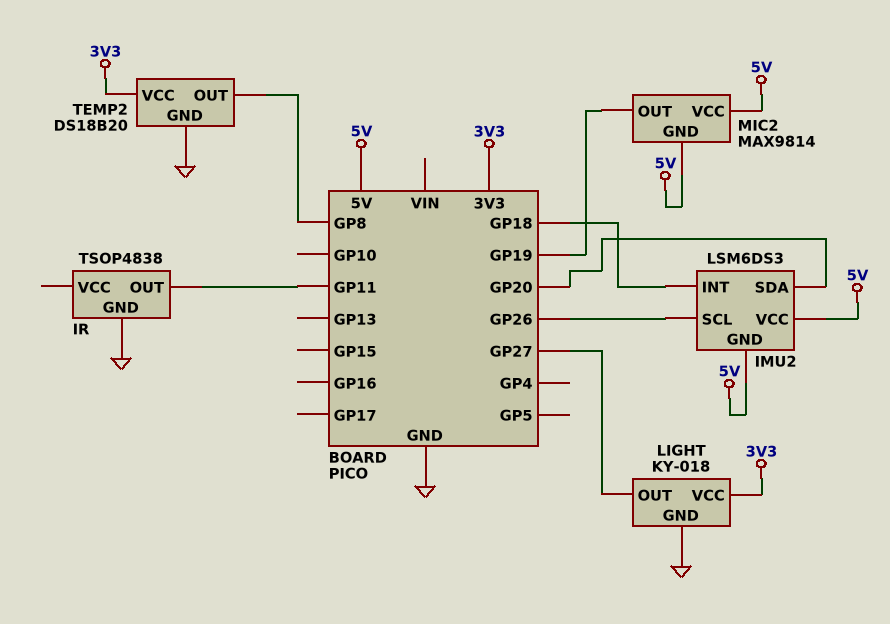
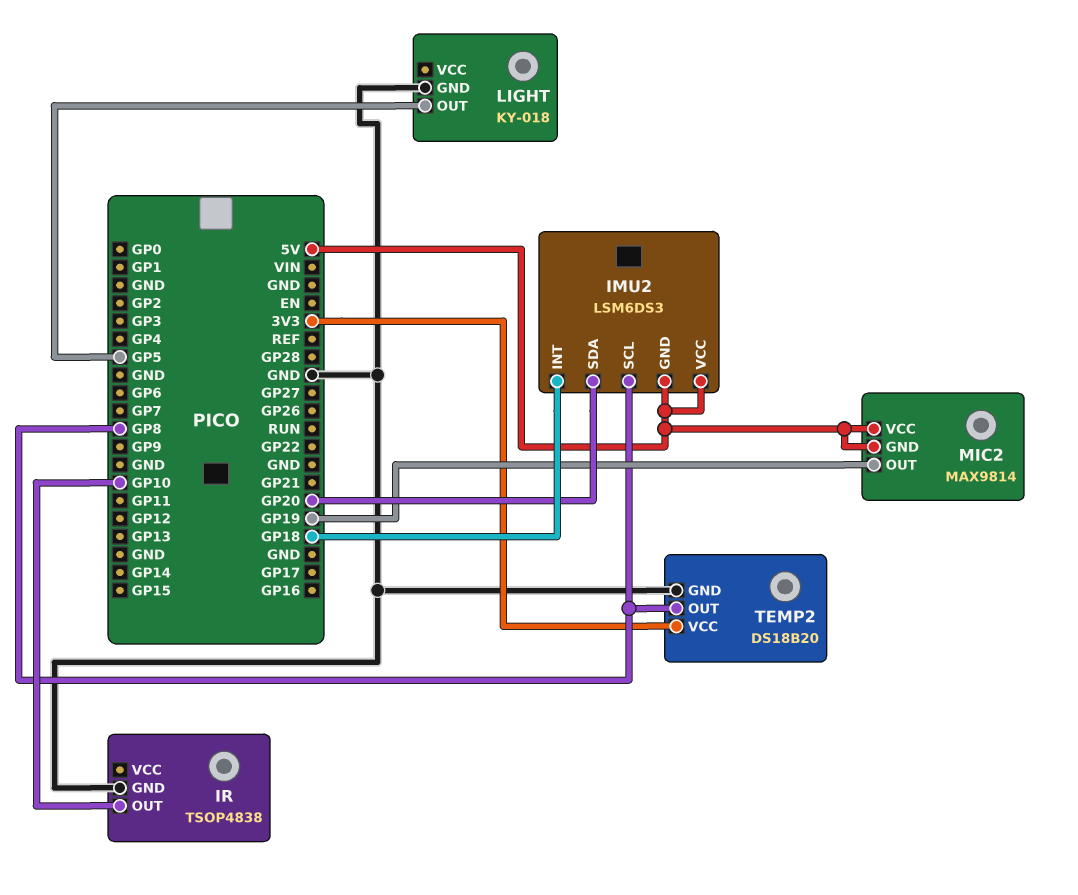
IMU2 pin SCL: GP26 -> GP8
IR pin OUT: GP11 -> GP10
LIGHT pin OUT: GP27 -> GP5
LIGHT pin VCC: 3V3 -> none

